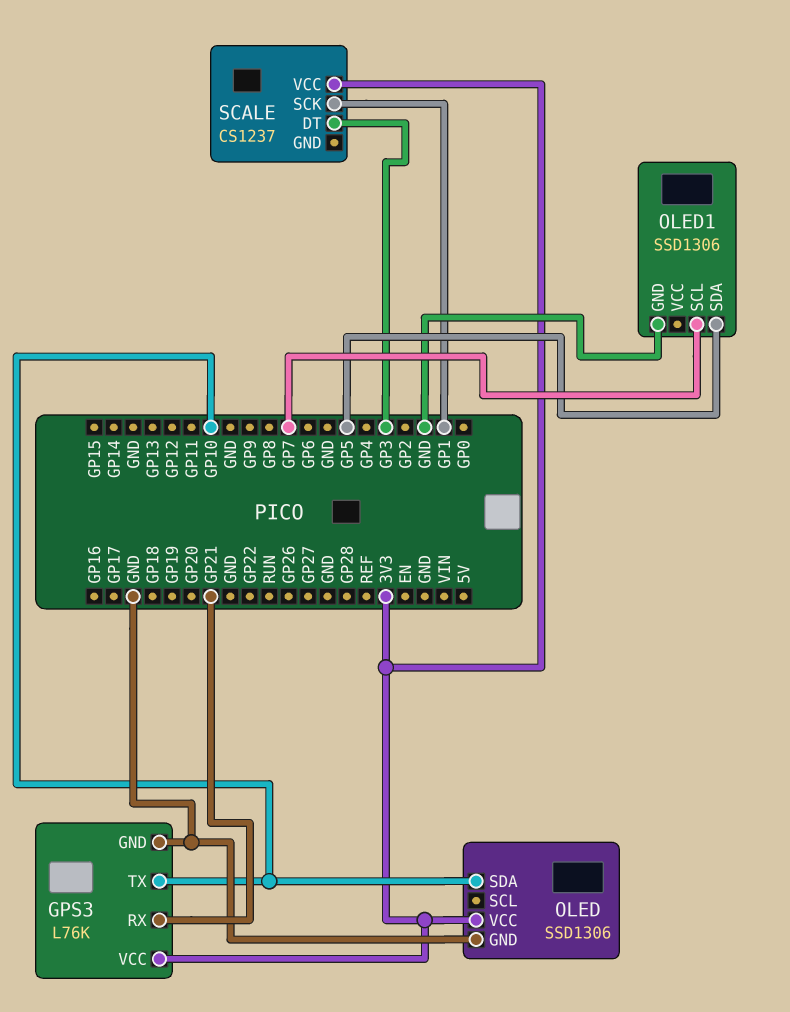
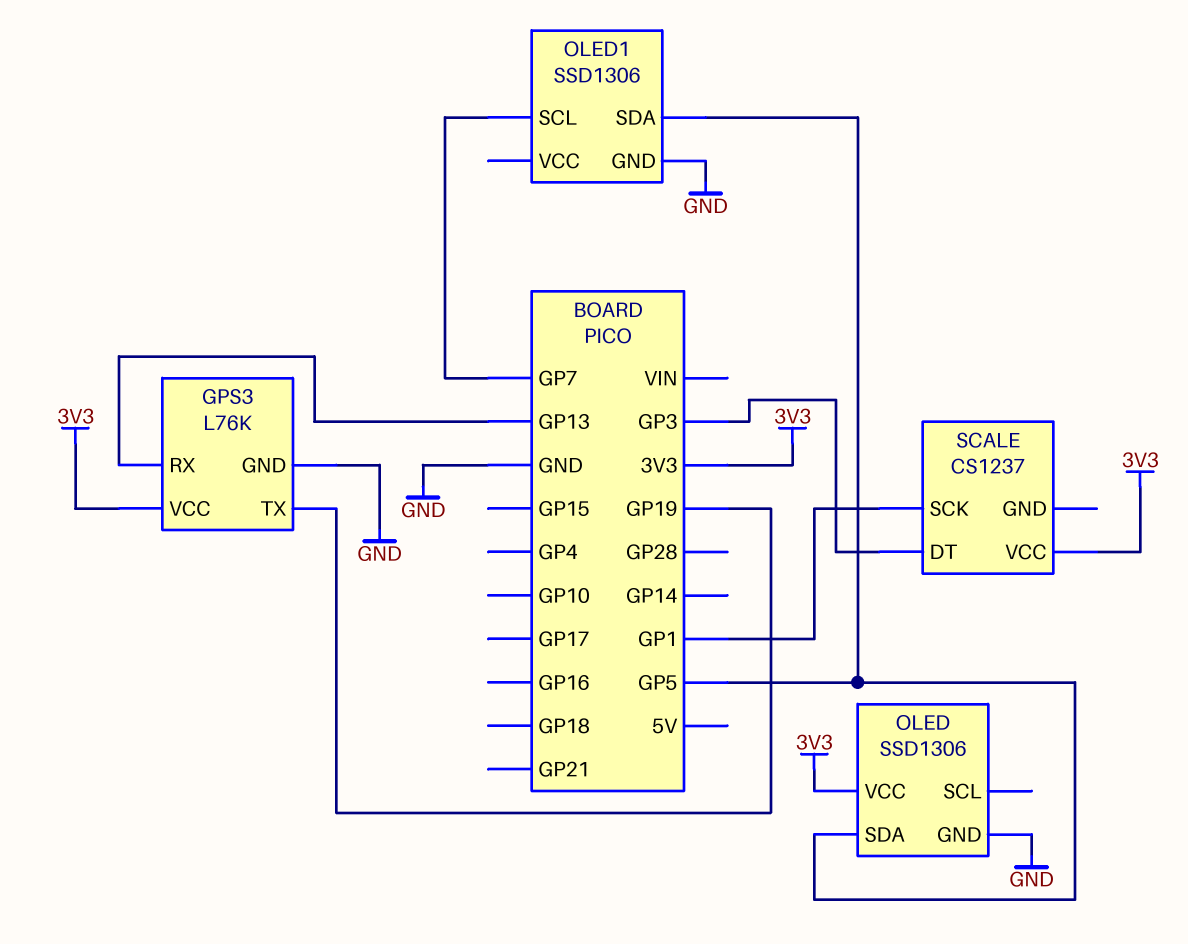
GPS3 pin RX: GP21 -> GP13
GPS3 pin TX: GP10 -> GP19
OLED pin SDA: GP10 -> GP5

